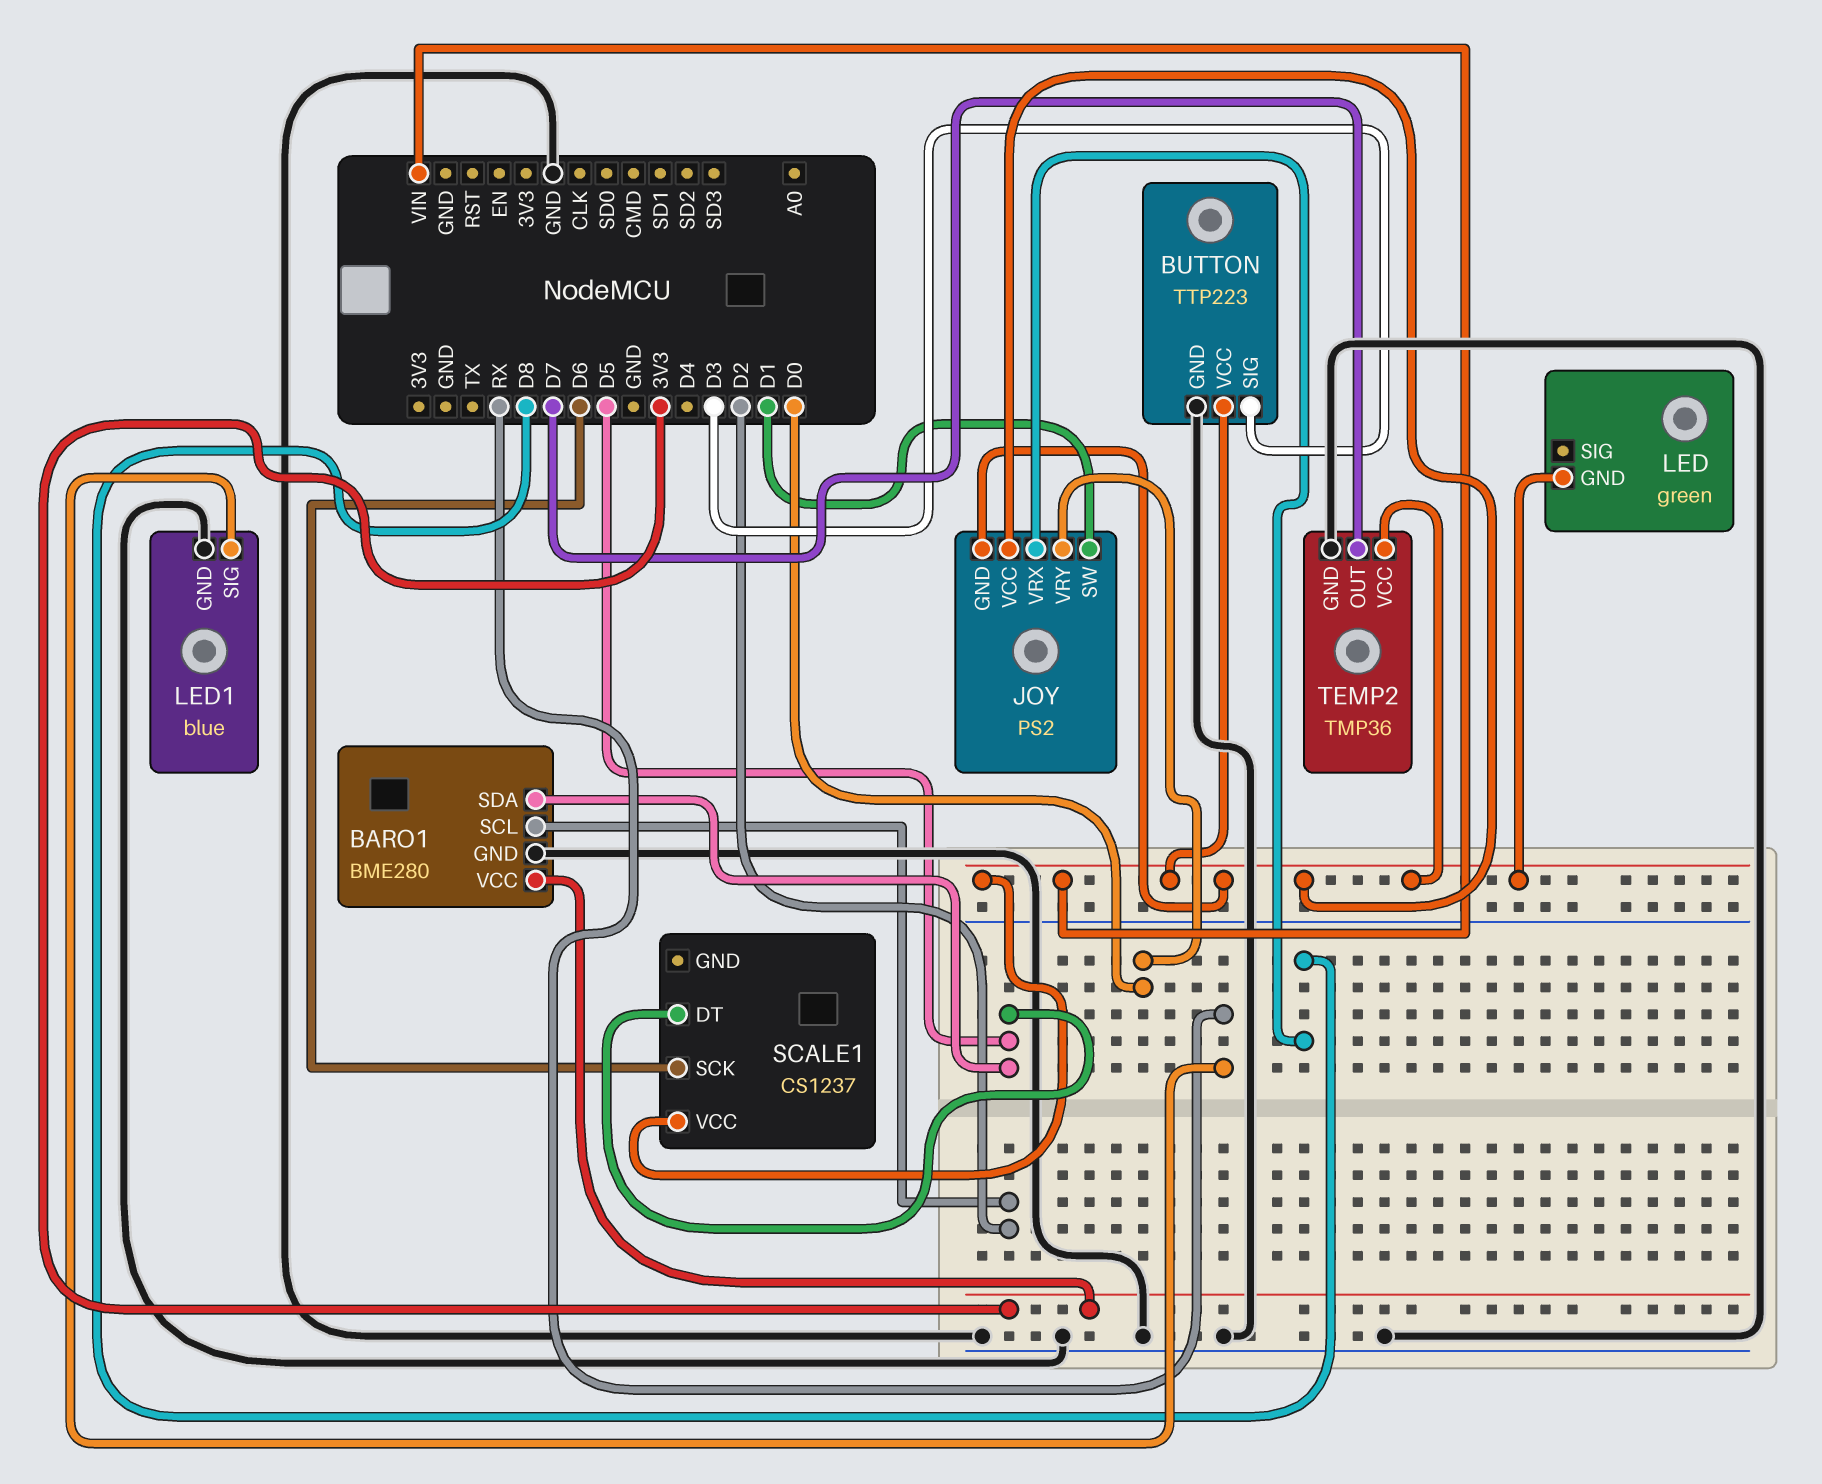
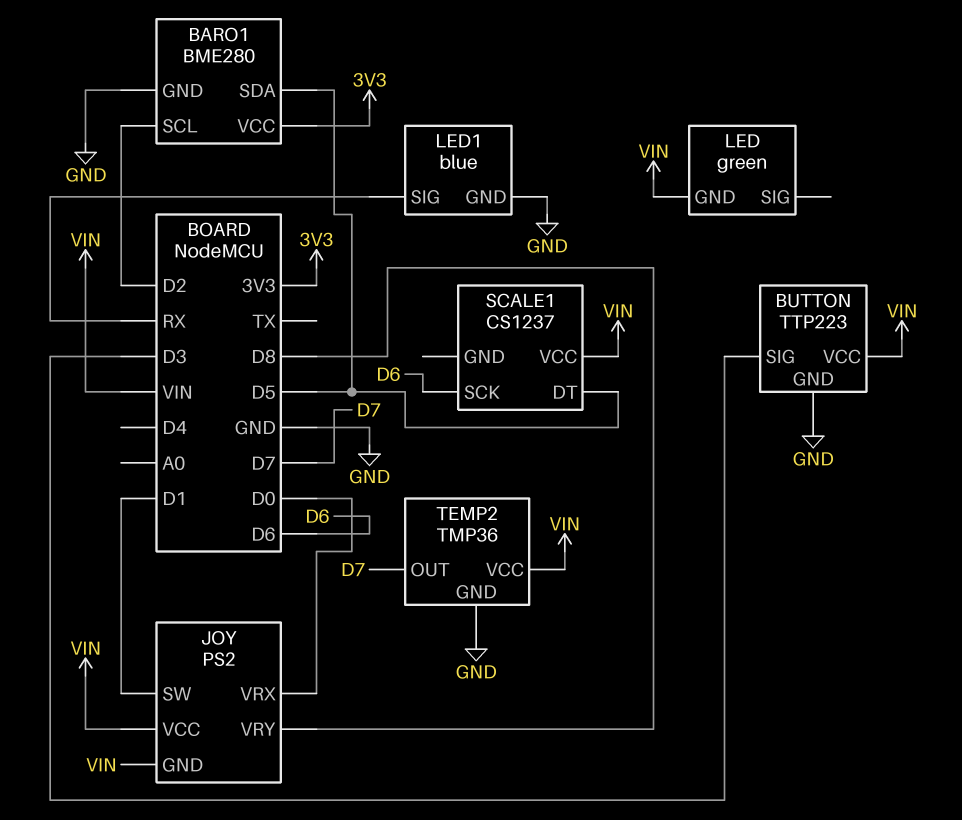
JOY pin VRX: D8 -> D0
JOY pin VRY: D0 -> D8

